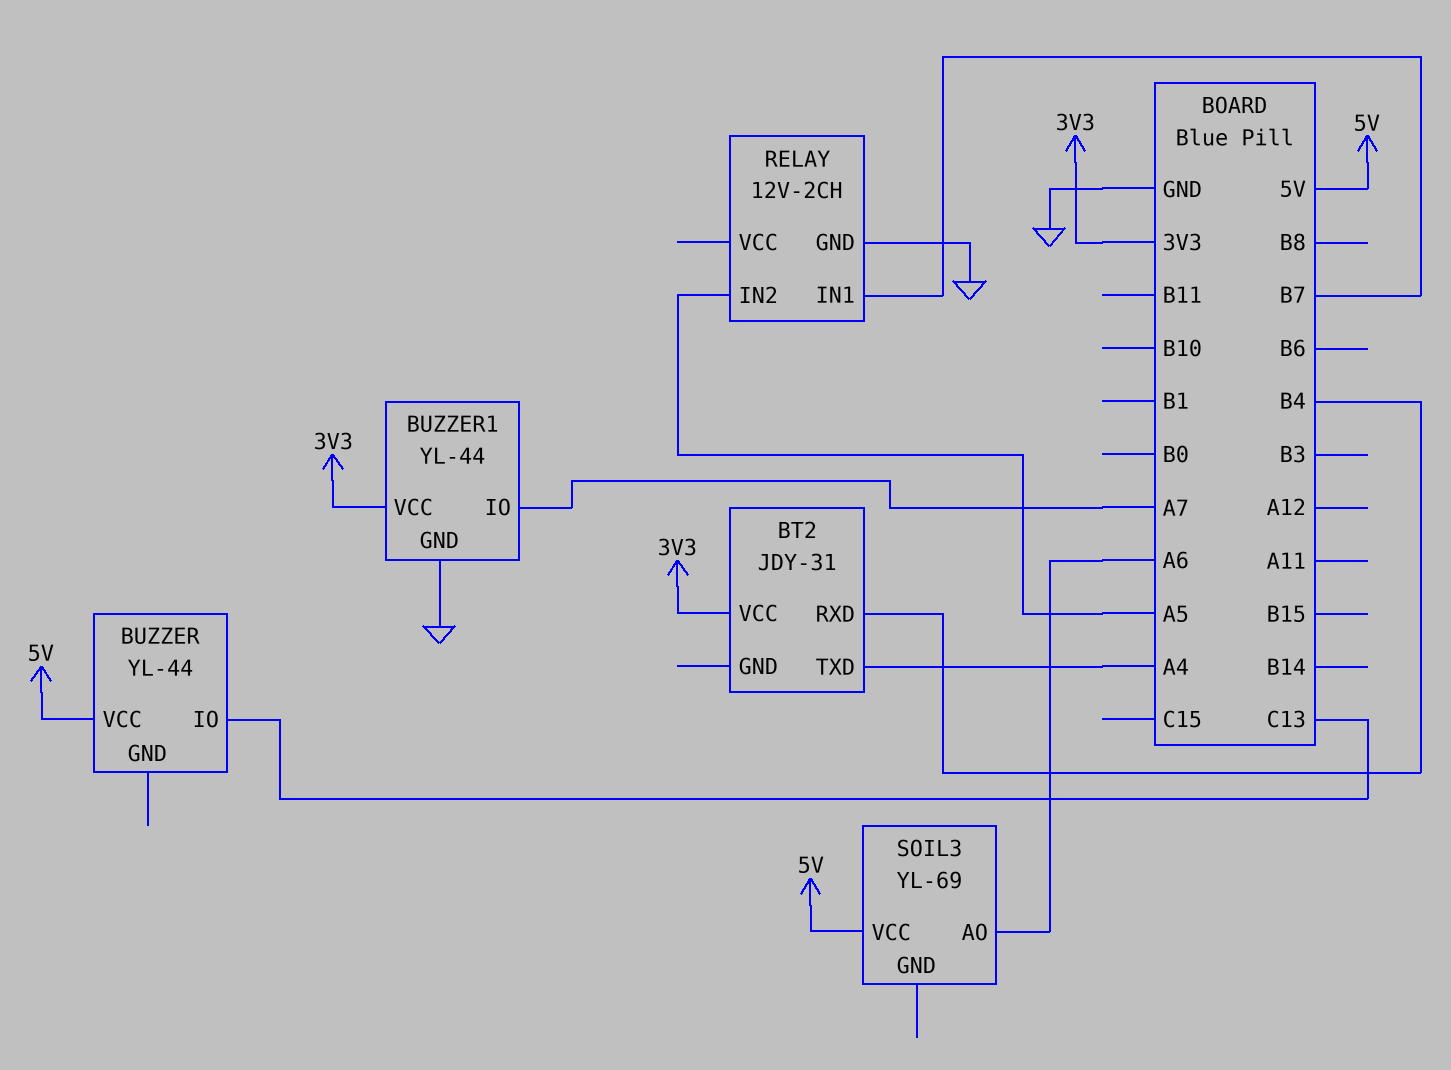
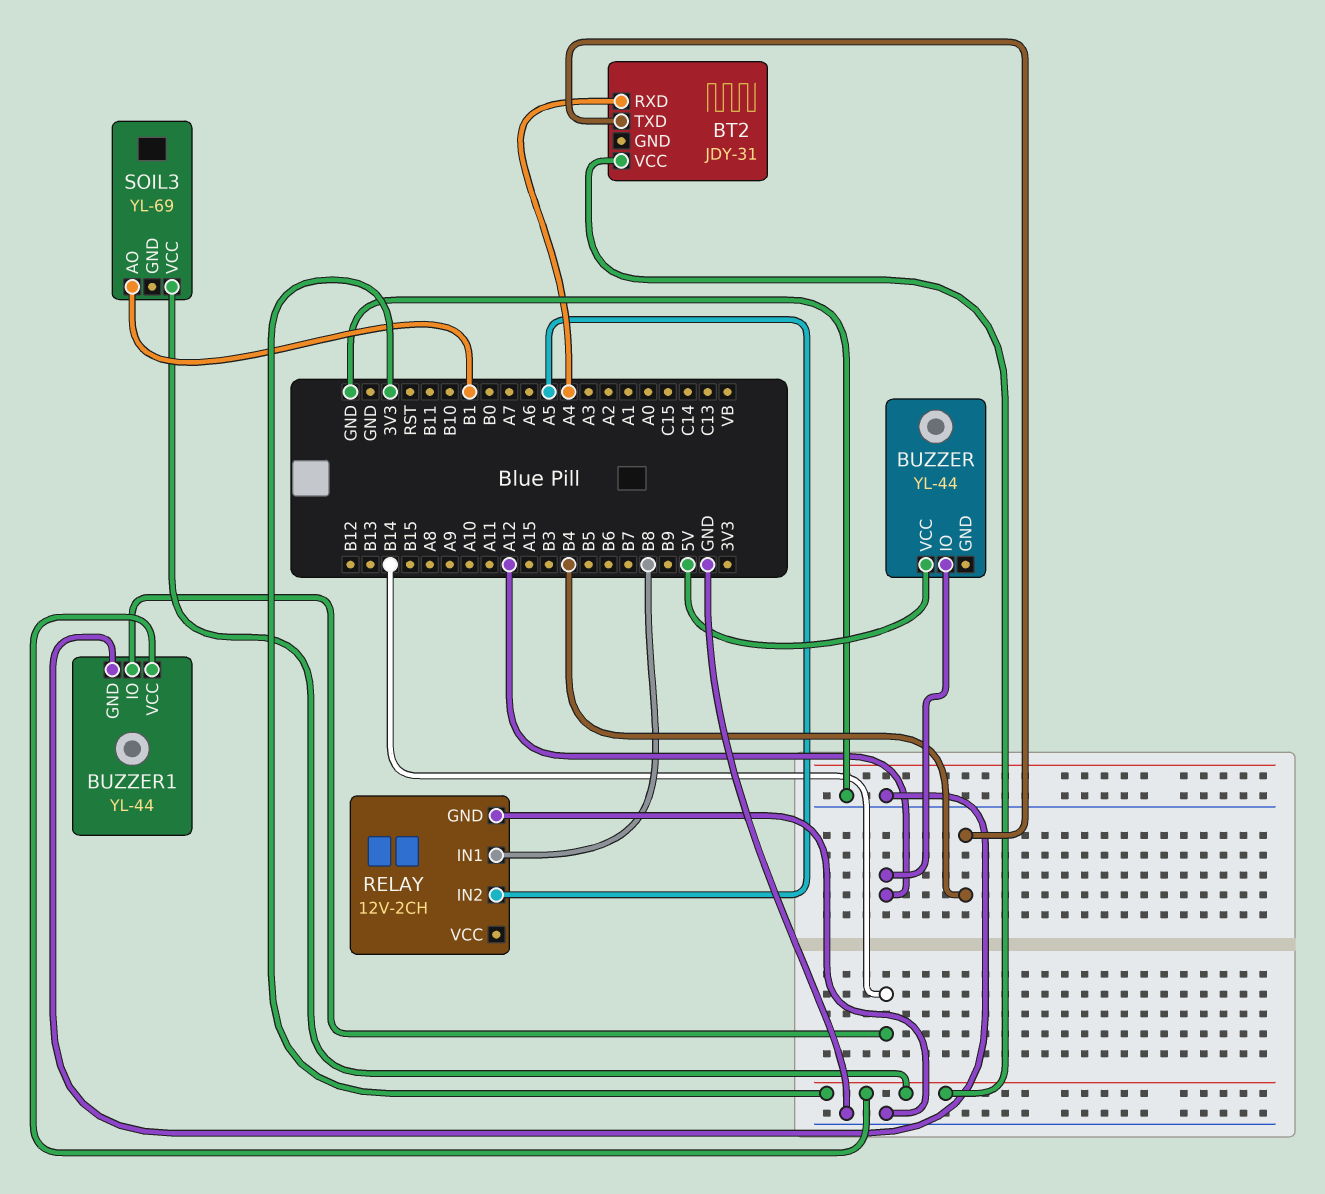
BT2 pin RXD: B4 -> A4
BT2 pin TXD: A4 -> B4
BUZZER pin IO: C13 -> A12
BUZZER1 pin IO: A7 -> B14
RELAY pin IN1: B7 -> B8
SOIL3 pin AO: A6 -> B1
SOIL3 pin VCC: 5V -> 3V3

